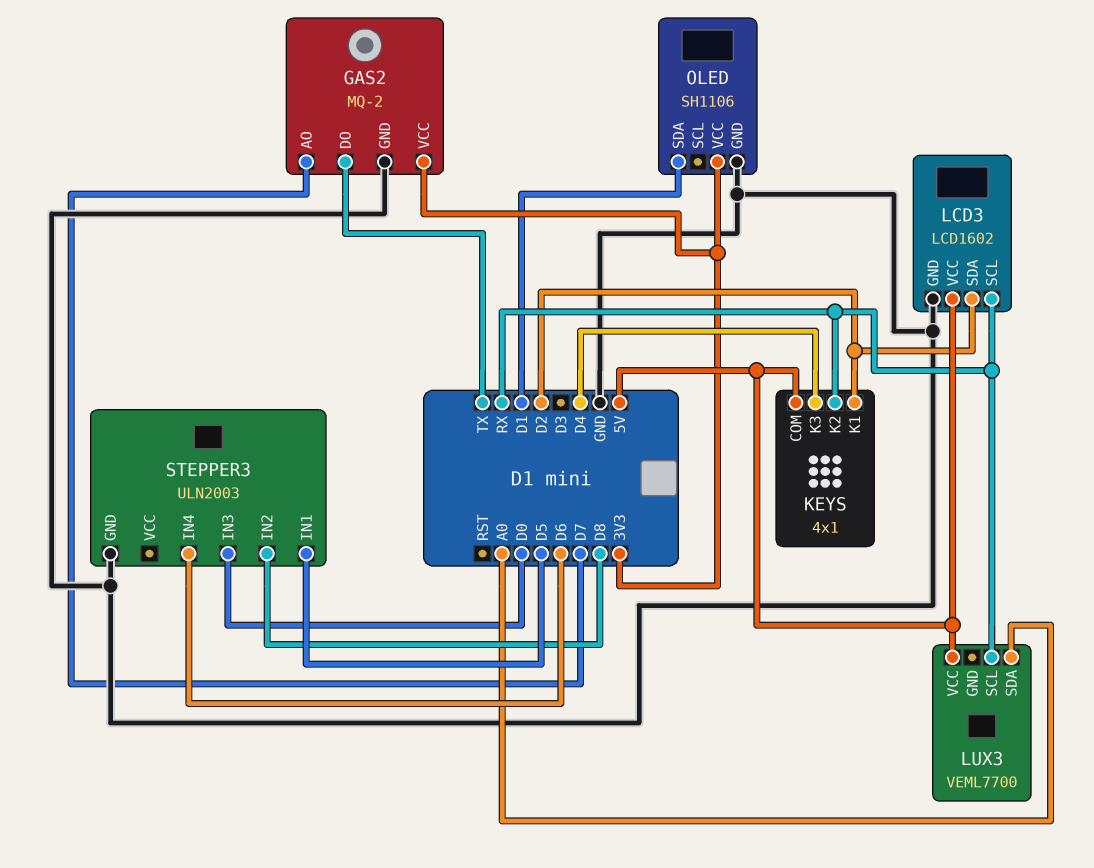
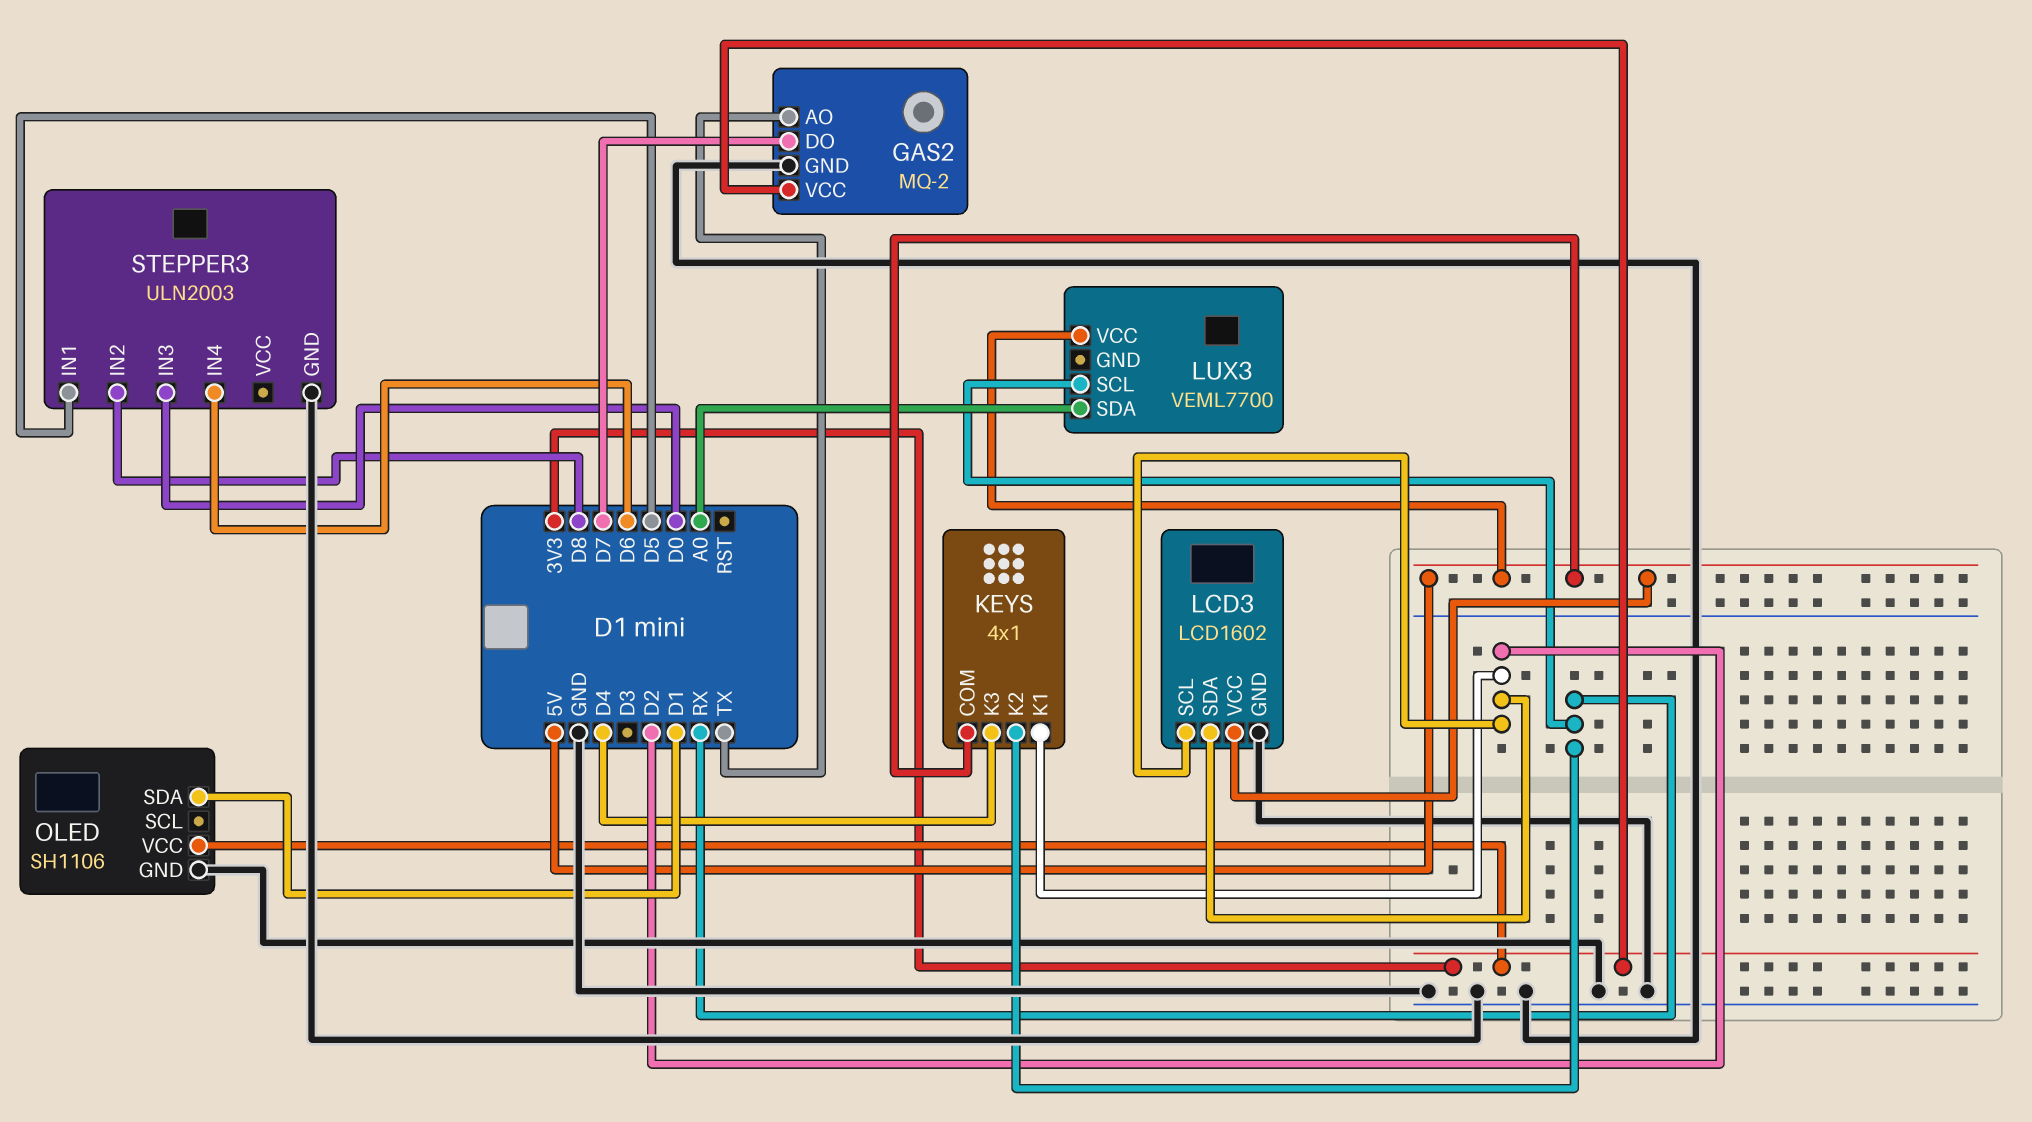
GAS2 pin AO: D7 -> TX
GAS2 pin DO: TX -> D7
LCD3 pin SCL: RX -> D2

